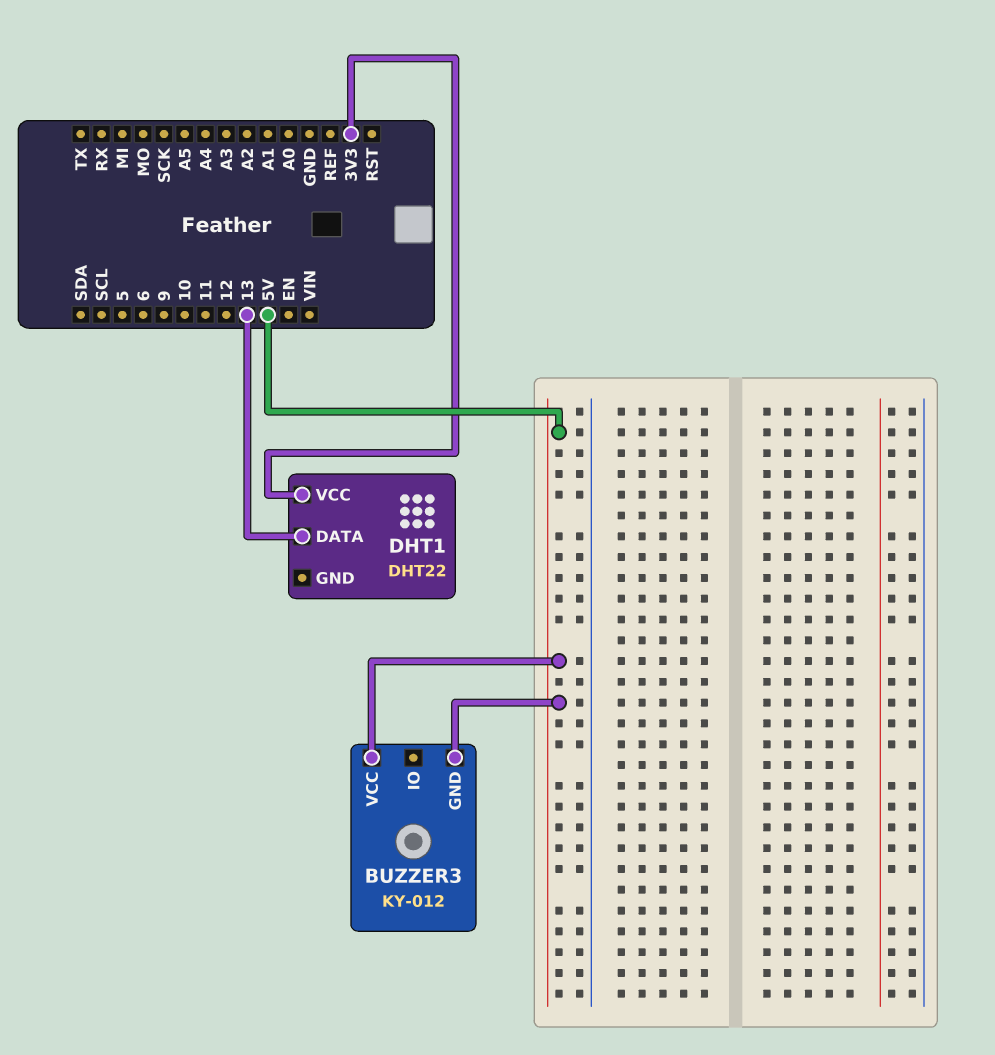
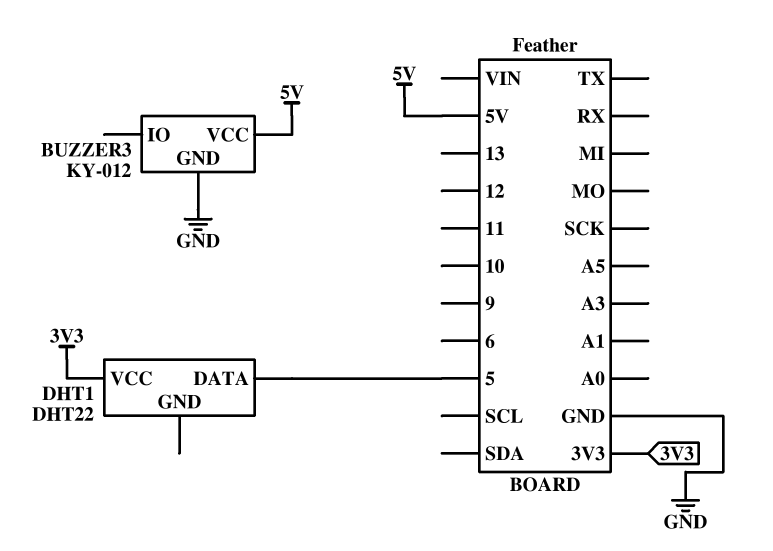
BUZZER3 pin GND: 5V -> GND
DHT1 pin DATA: 13 -> 5

